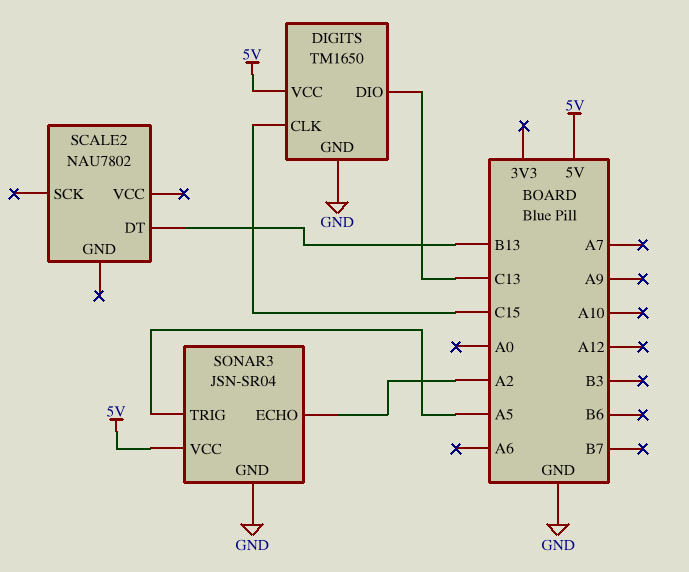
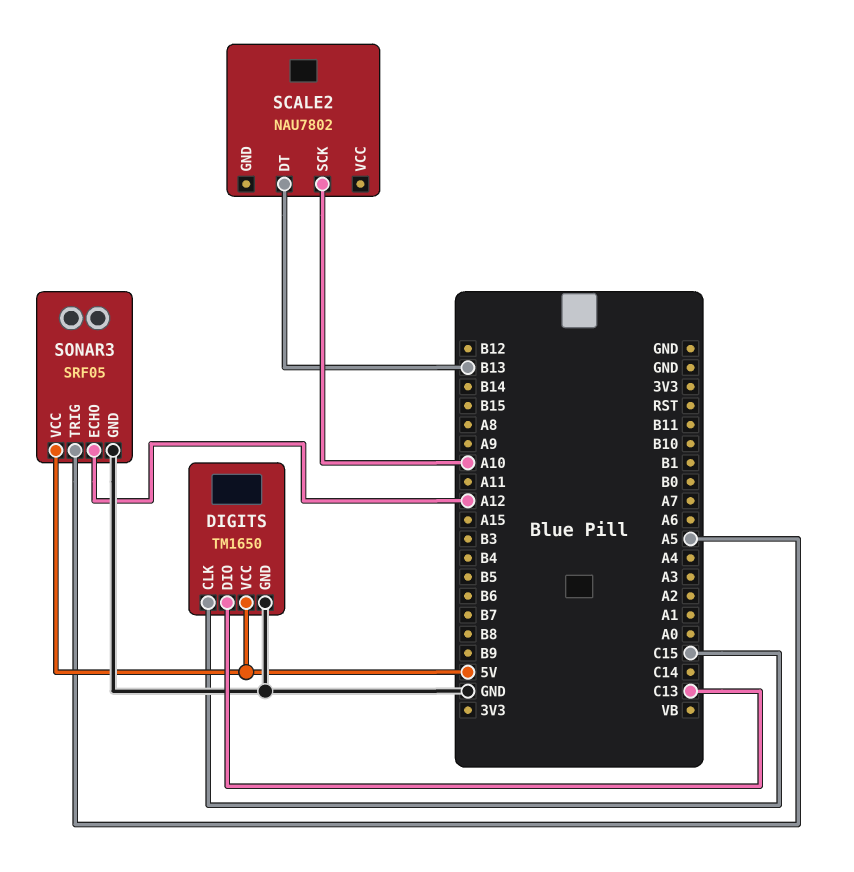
SCALE2 pin SCK: none -> A10
SONAR3: JSN-SR04 -> SRF05
SONAR3 pin ECHO: A2 -> A12

